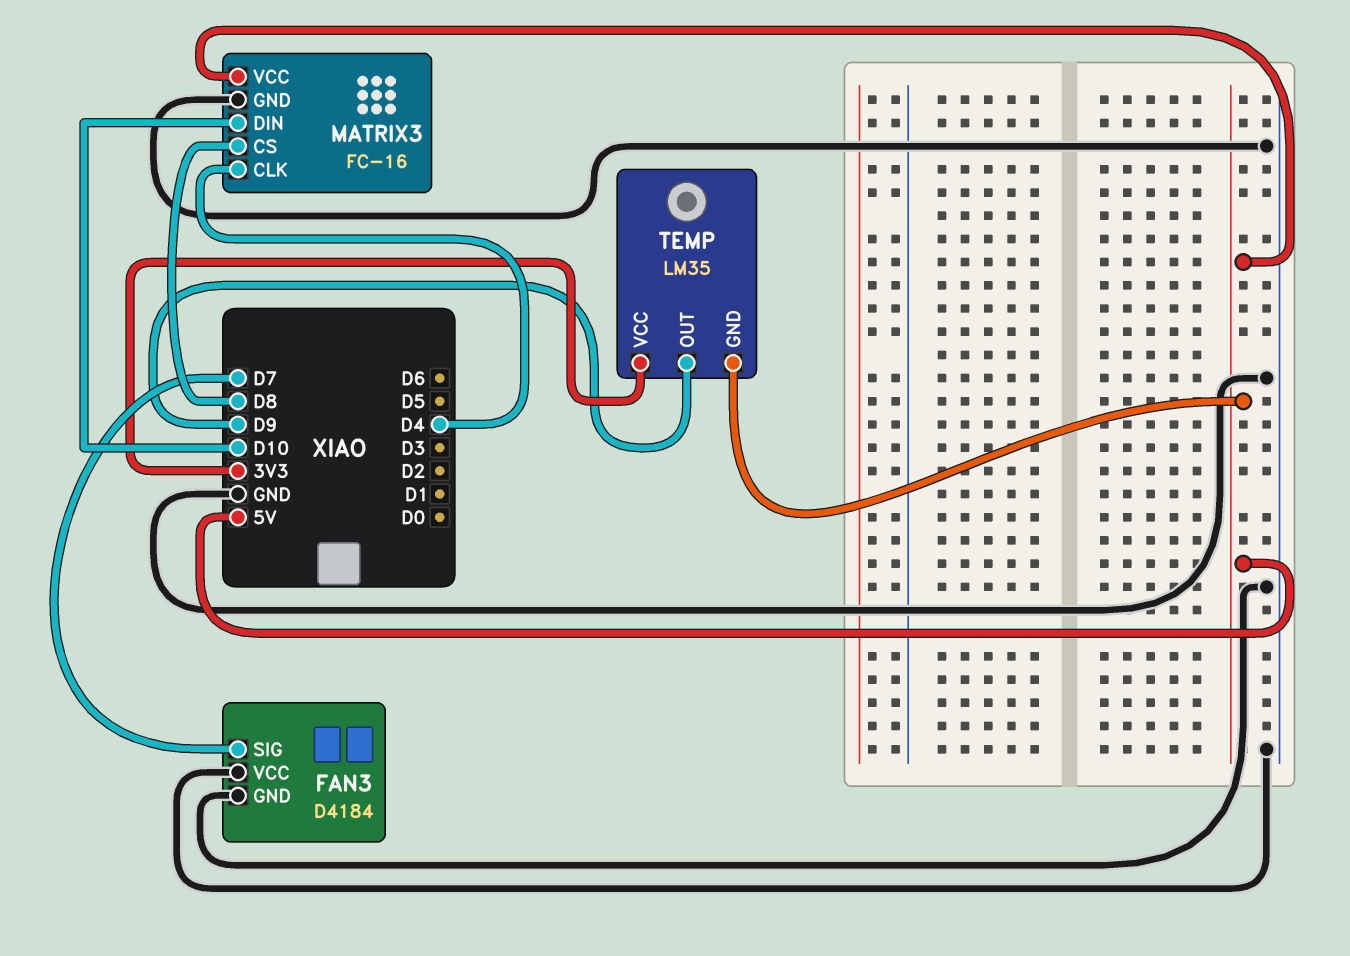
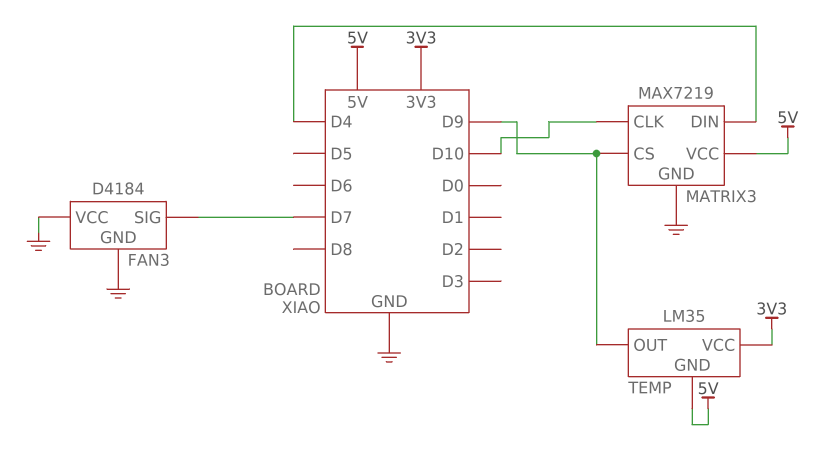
MATRIX3: FC-16 -> MAX7219
MATRIX3 pin CLK: D4 -> D10
MATRIX3 pin CS: D8 -> D9
MATRIX3 pin DIN: D10 -> D4

